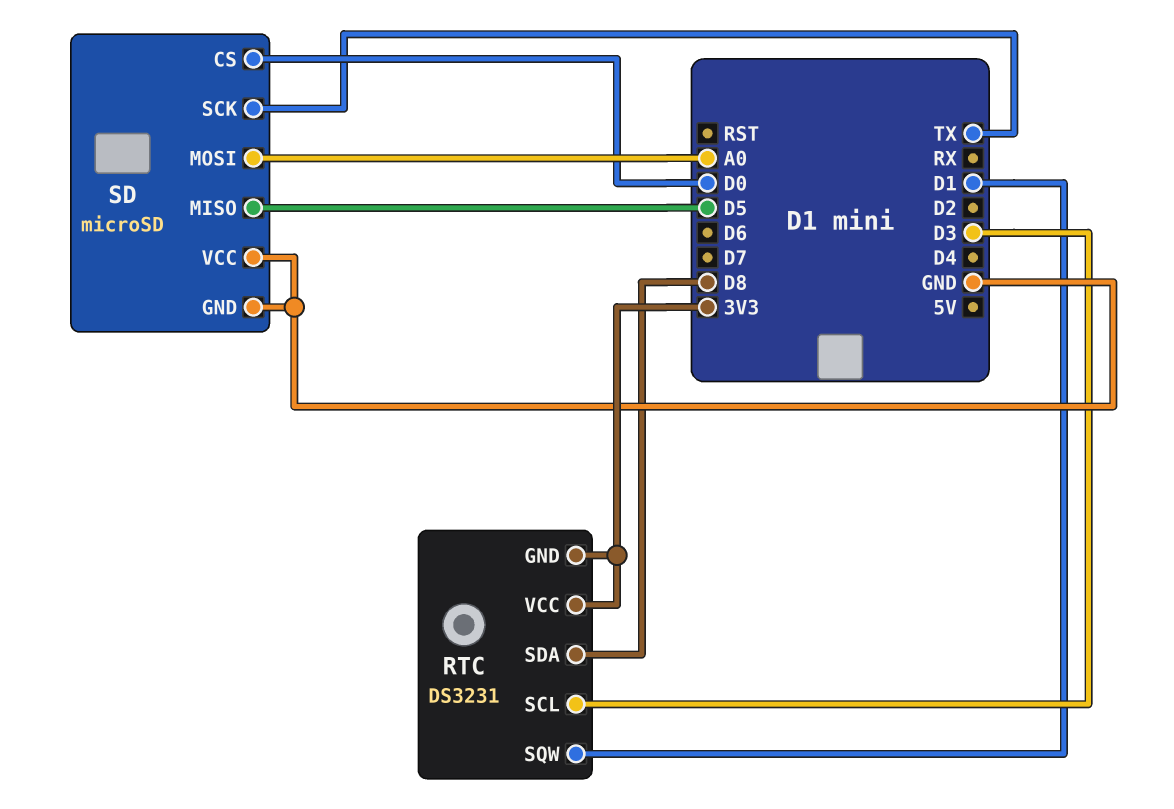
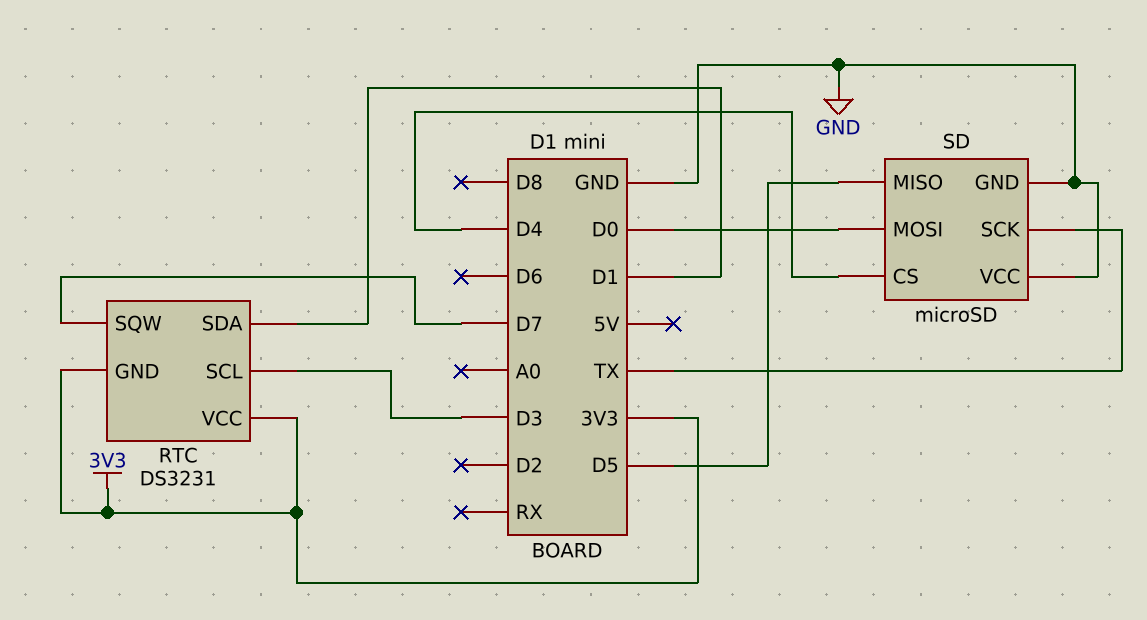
RTC pin SDA: D8 -> D1
RTC pin SQW: D1 -> D7
SD pin CS: D0 -> D4
SD pin MOSI: A0 -> D0

